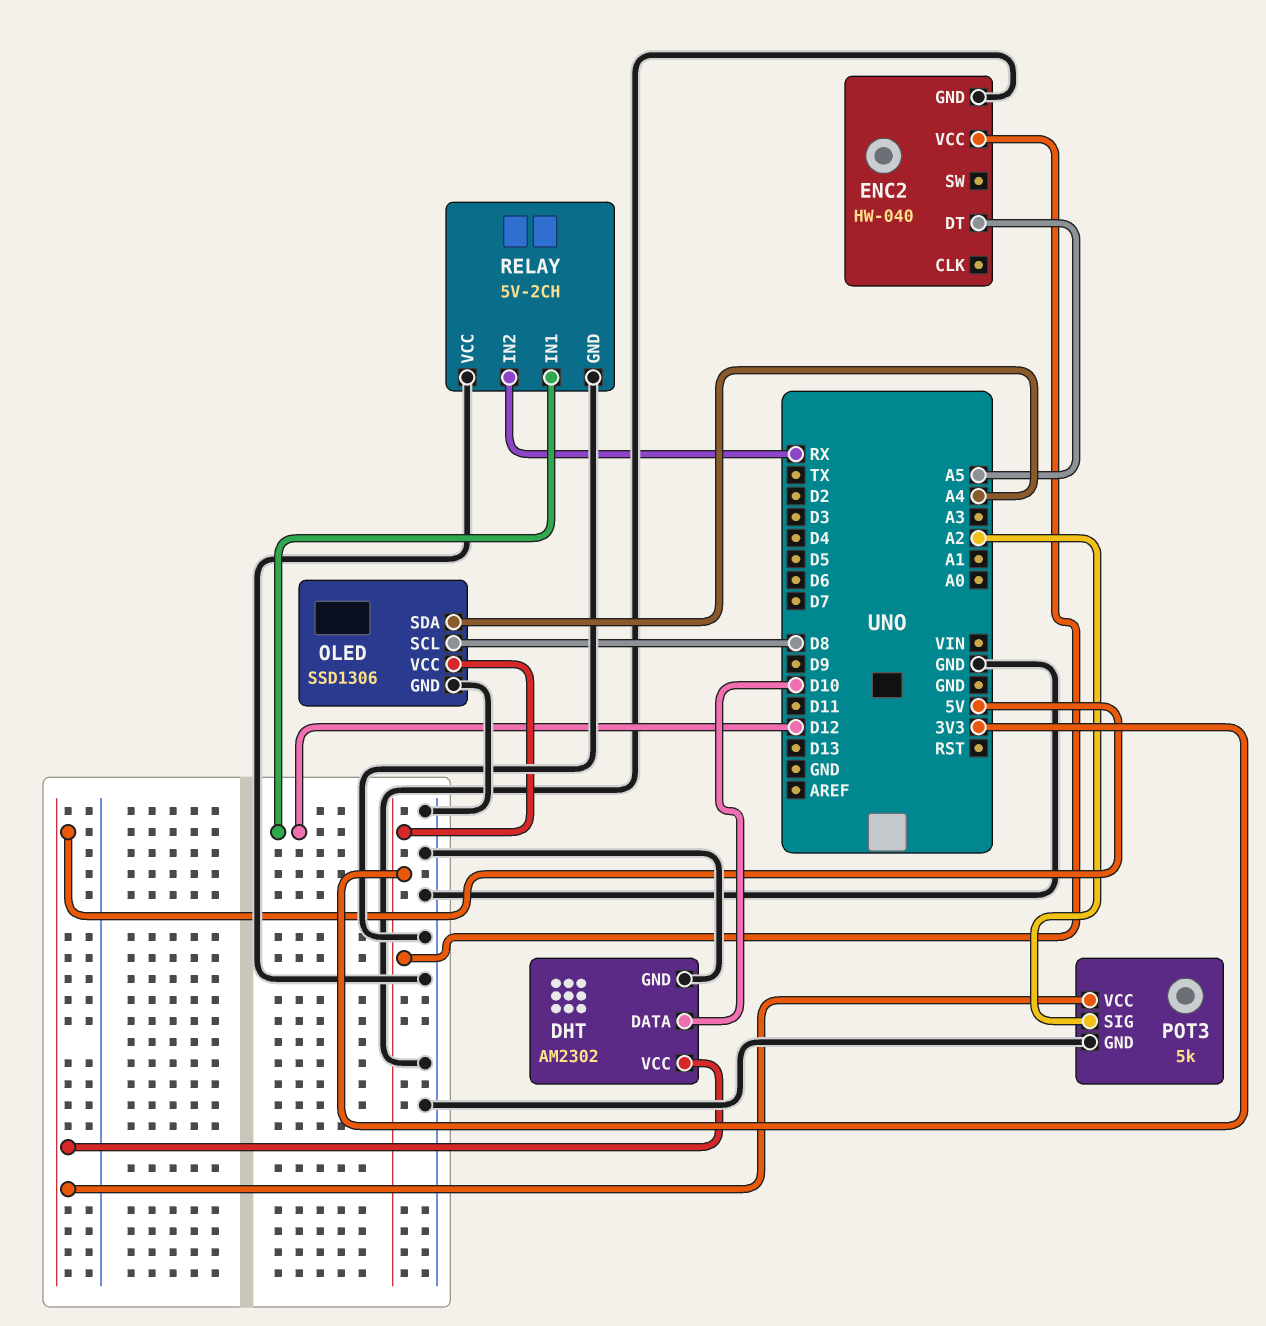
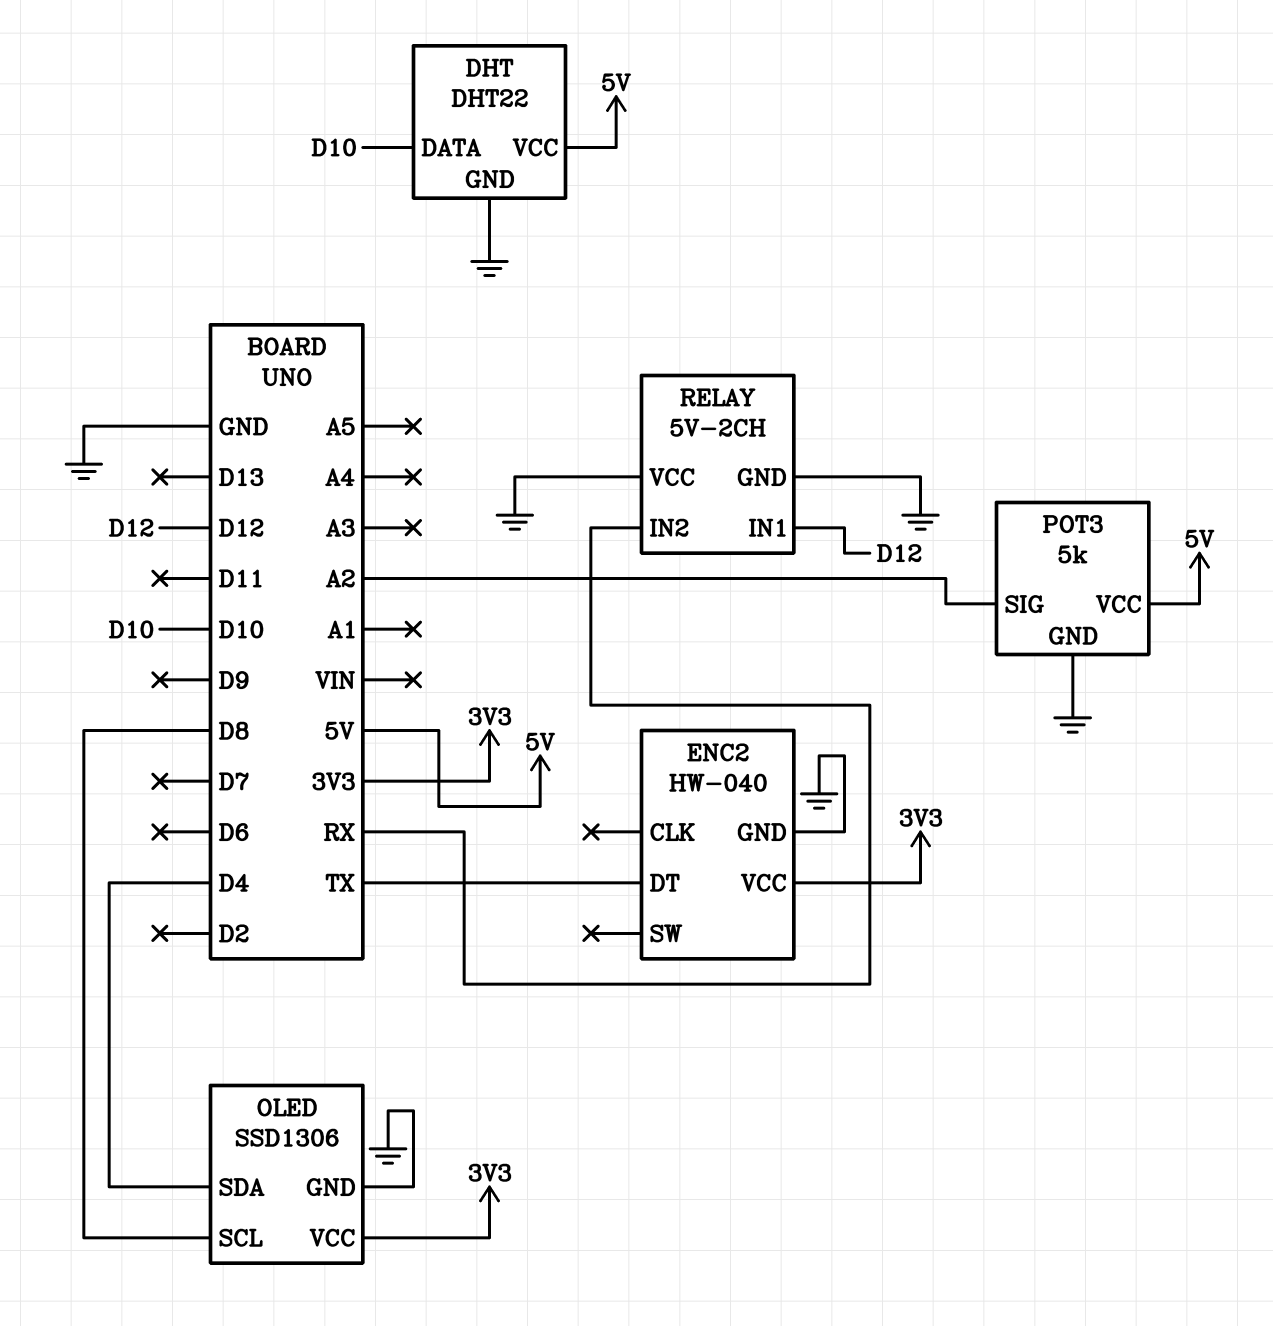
DHT: AM2302 -> DHT22
ENC2 pin DT: A5 -> TX
OLED pin SDA: A4 -> D4

